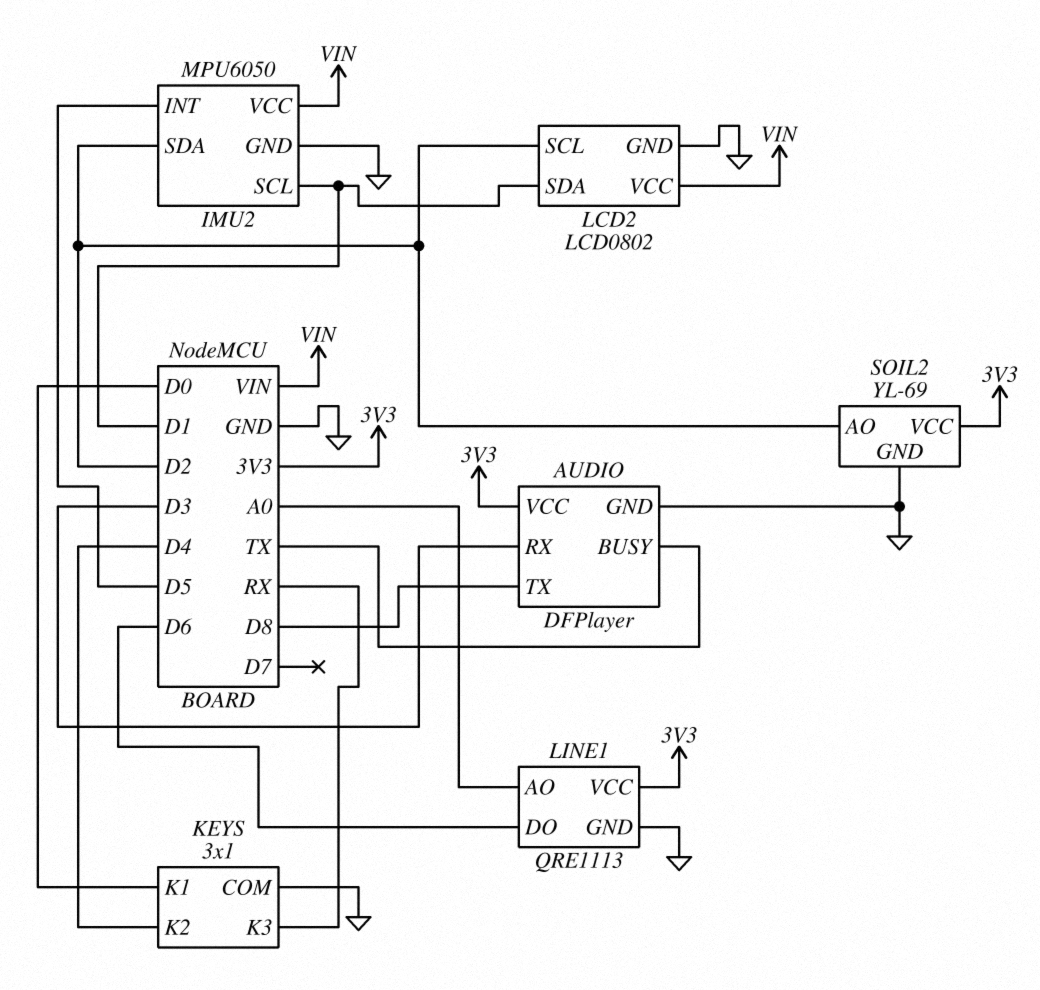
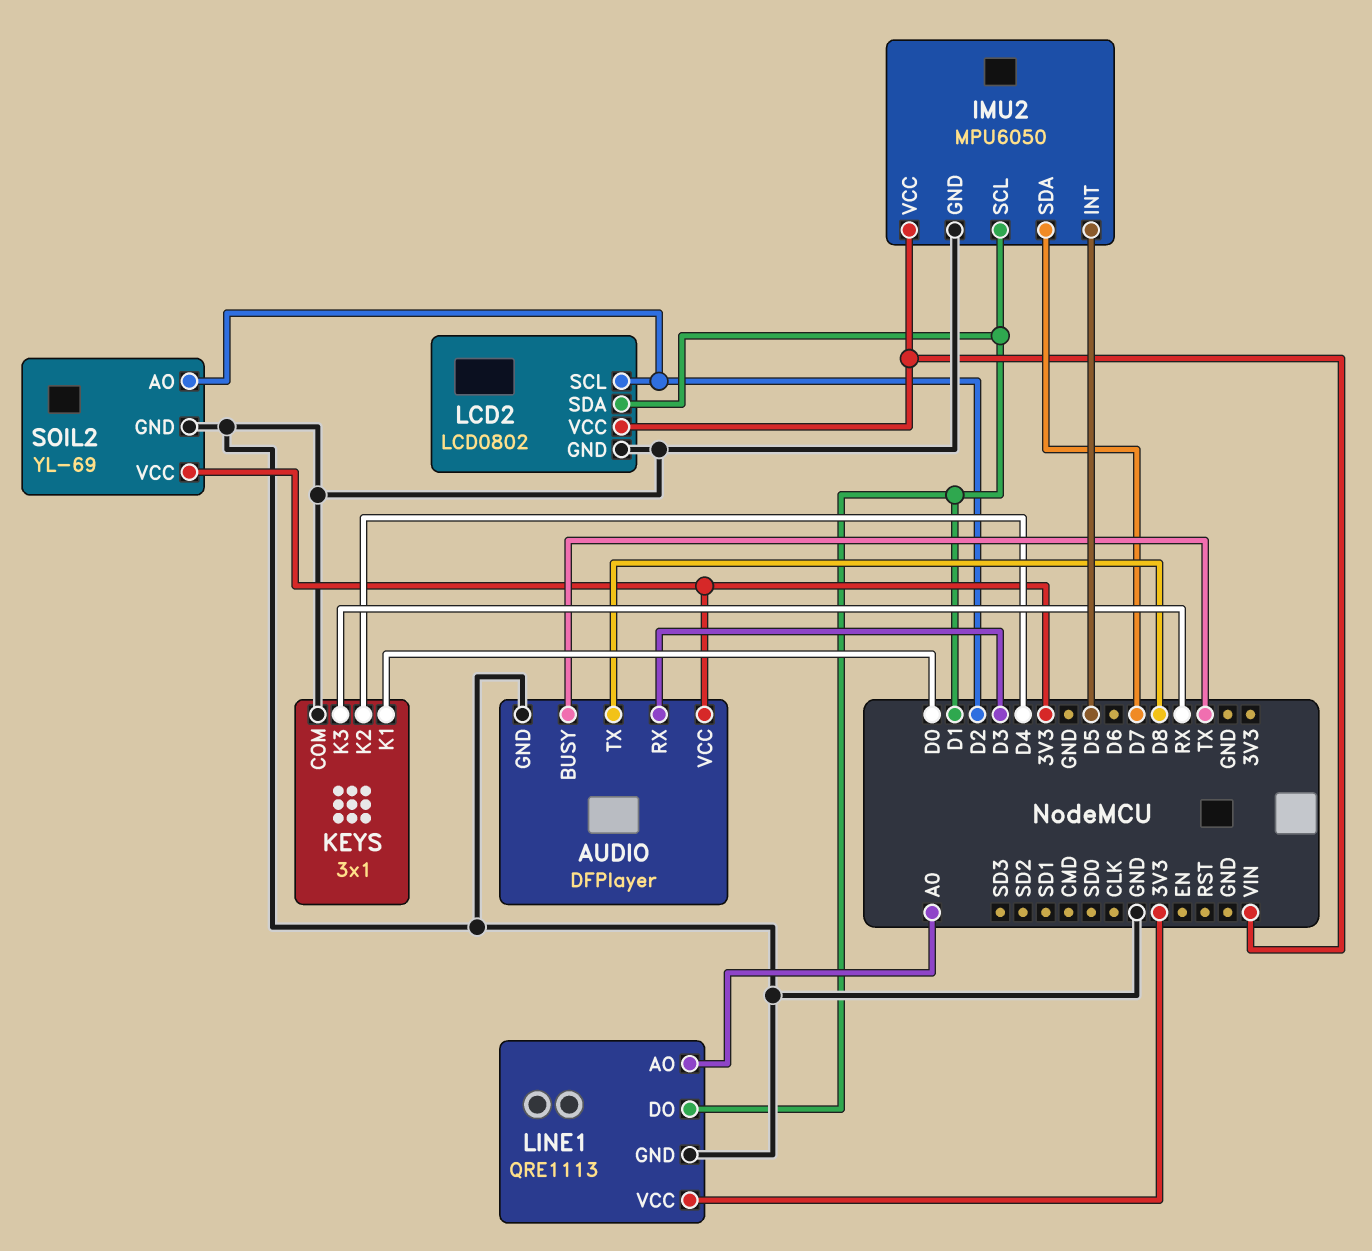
IMU2 pin SDA: D2 -> D7
LINE1 pin DO: D6 -> D1

